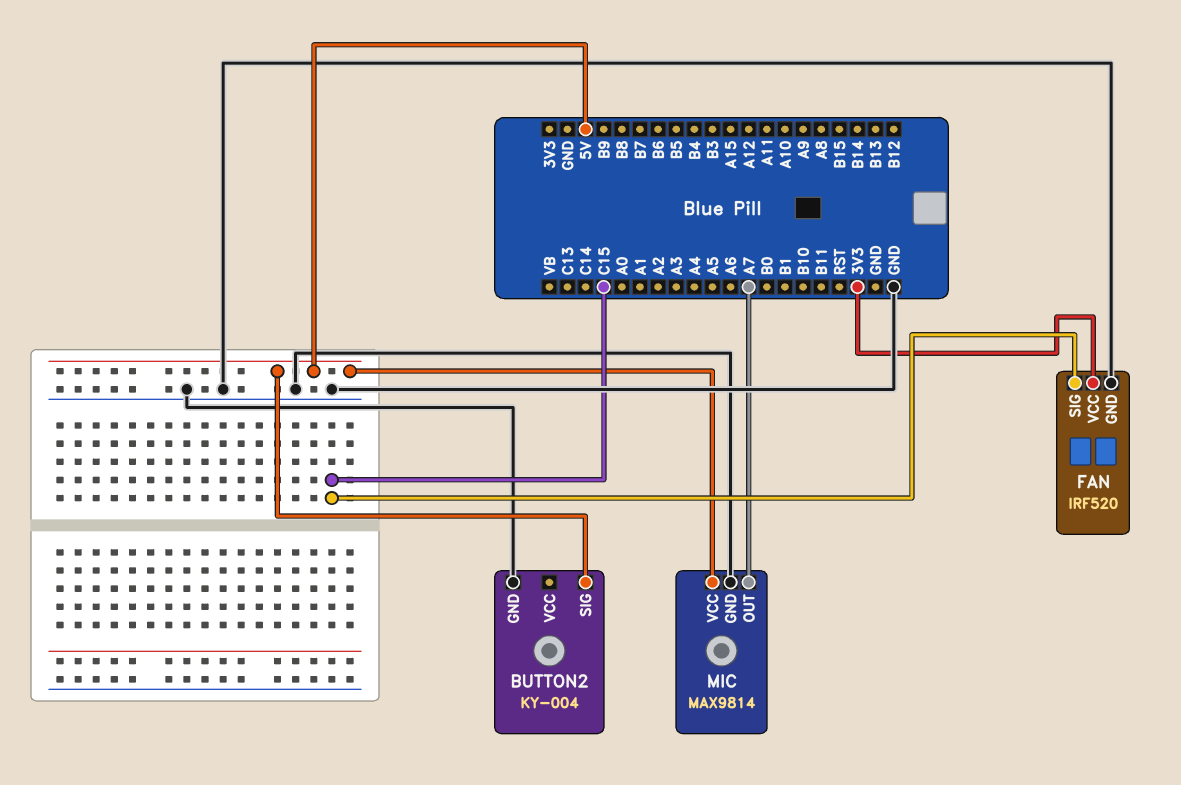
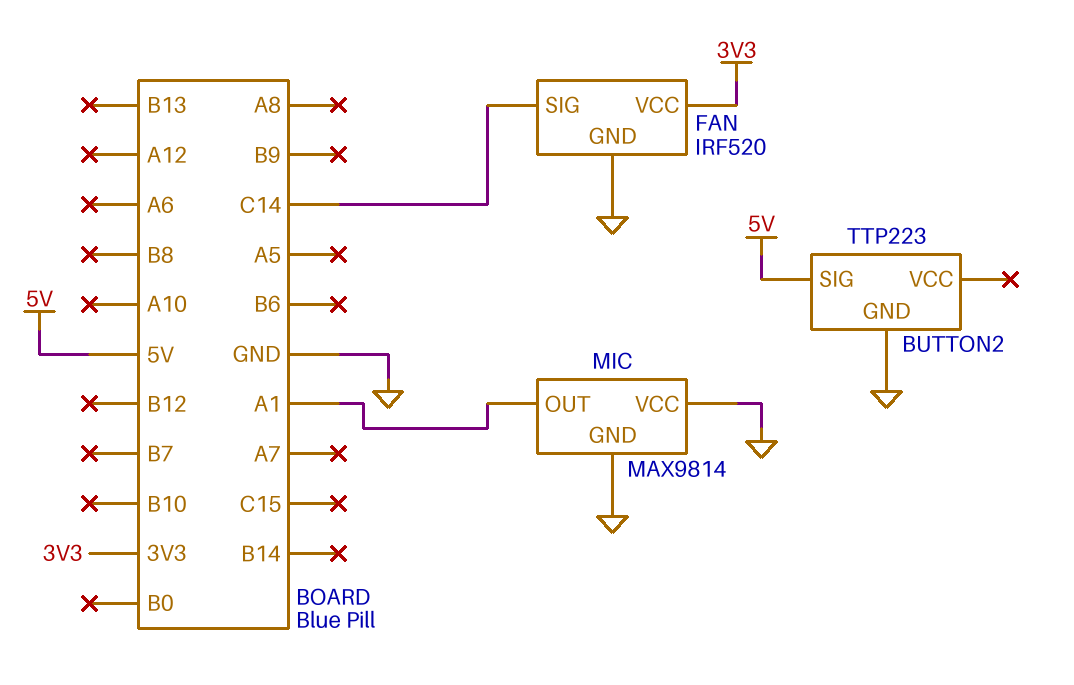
BUTTON2: KY-004 -> TTP223
FAN pin SIG: C15 -> C14
MIC pin OUT: A7 -> A1
MIC pin VCC: 5V -> GND

